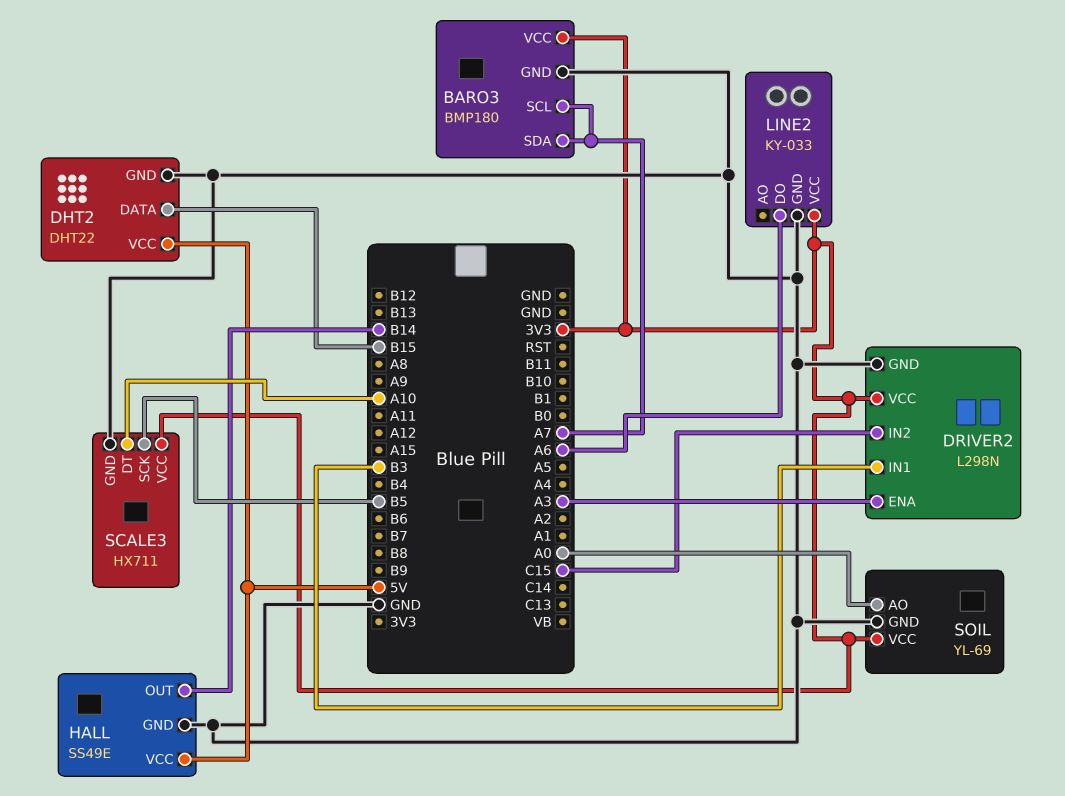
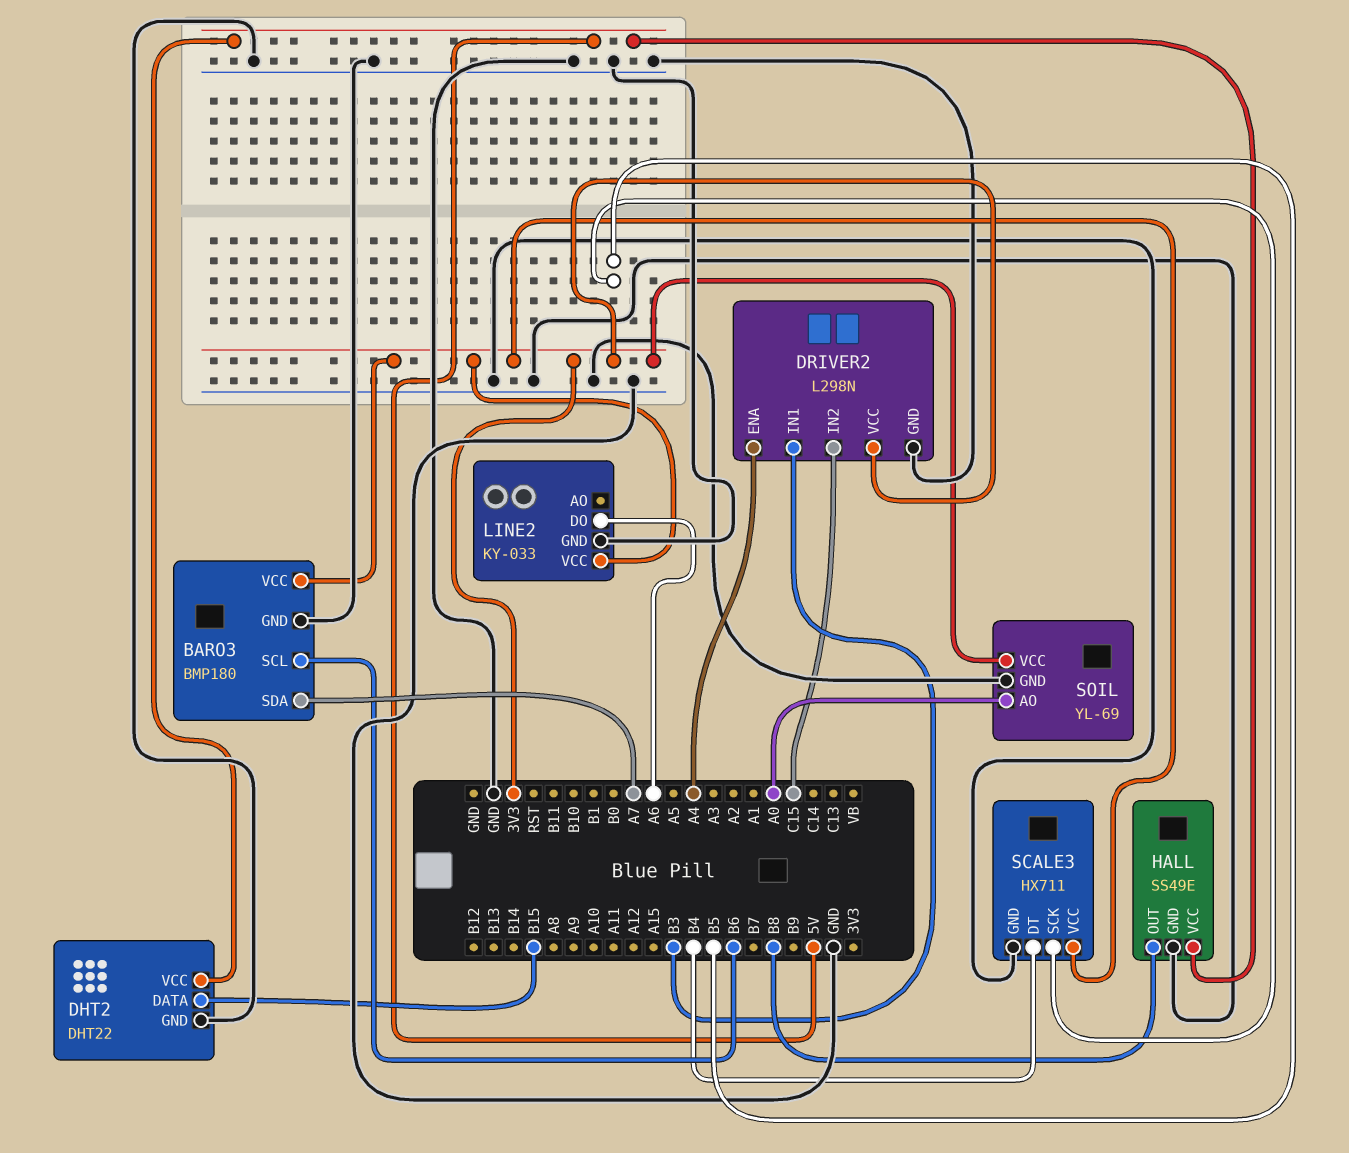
BARO3 pin SCL: A7 -> B6
DRIVER2 pin ENA: A3 -> A4
HALL pin OUT: B14 -> B8
SCALE3 pin DT: A10 -> B4

